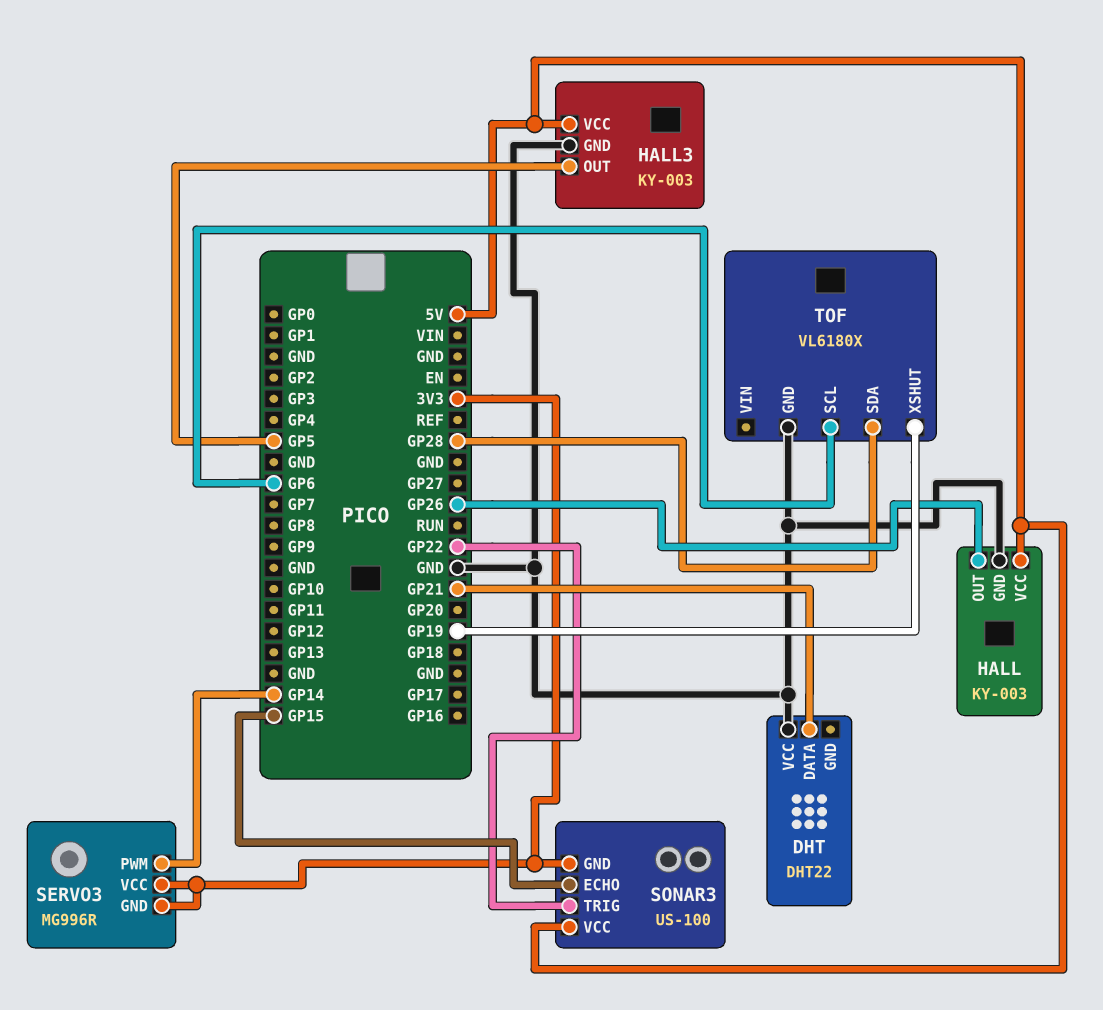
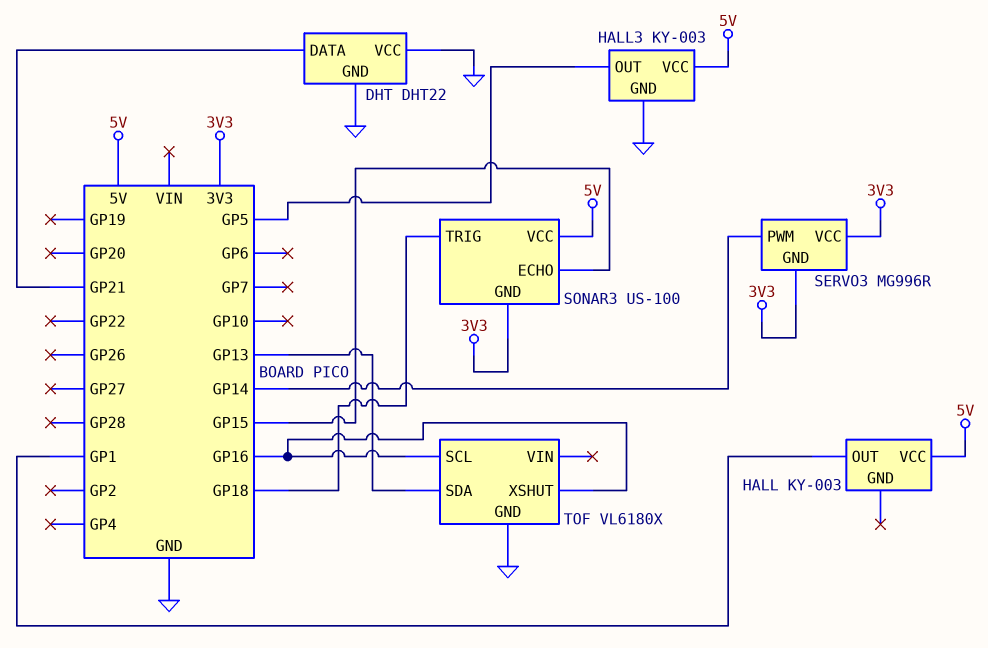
DHT pin GND: none -> GND
HALL pin GND: GND -> none
HALL pin OUT: GP26 -> GP1
SONAR3 pin TRIG: GP22 -> GP18
TOF pin SCL: GP6 -> GP16
TOF pin SDA: GP28 -> GP13
TOF pin XSHUT: GP19 -> GP16

